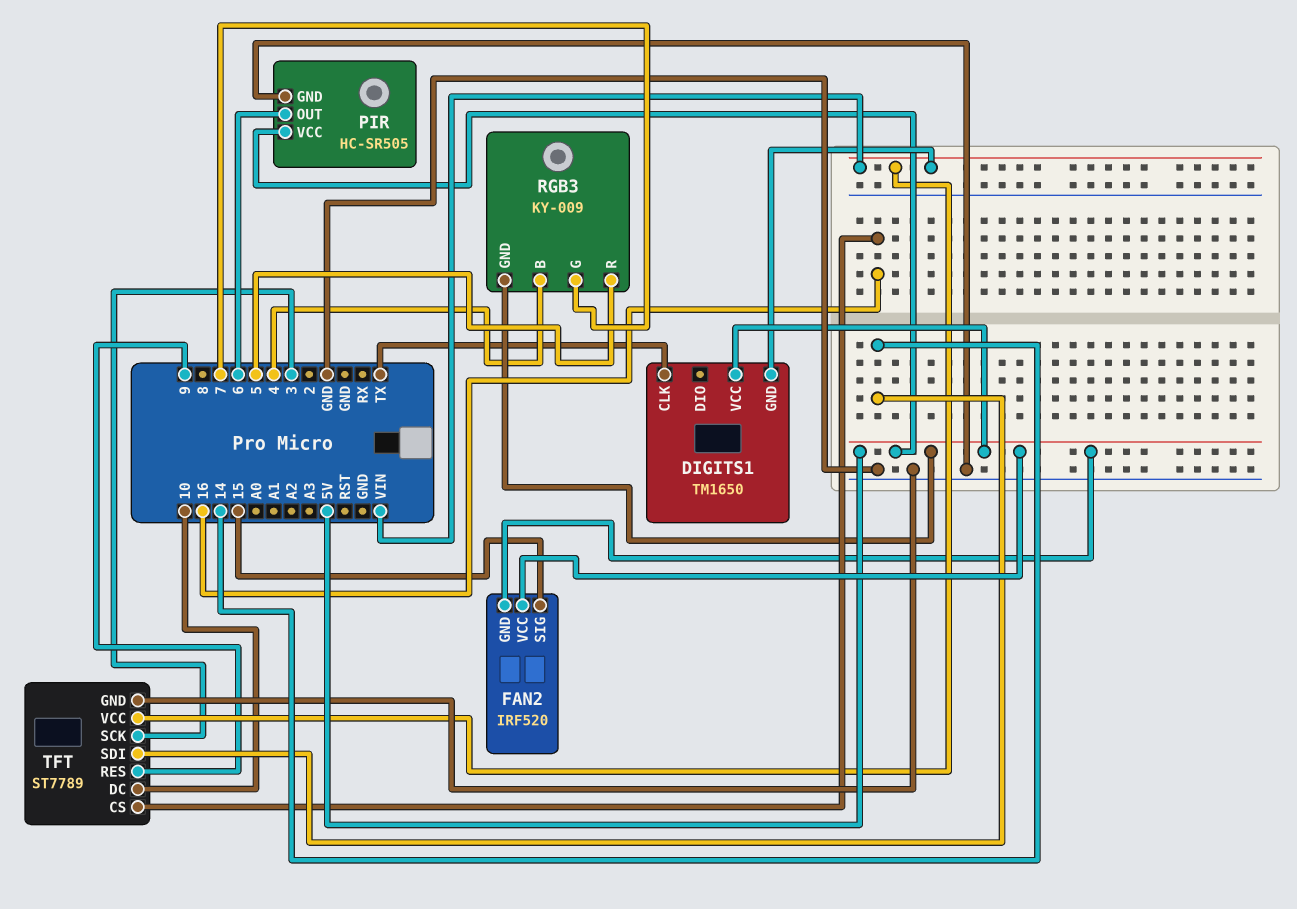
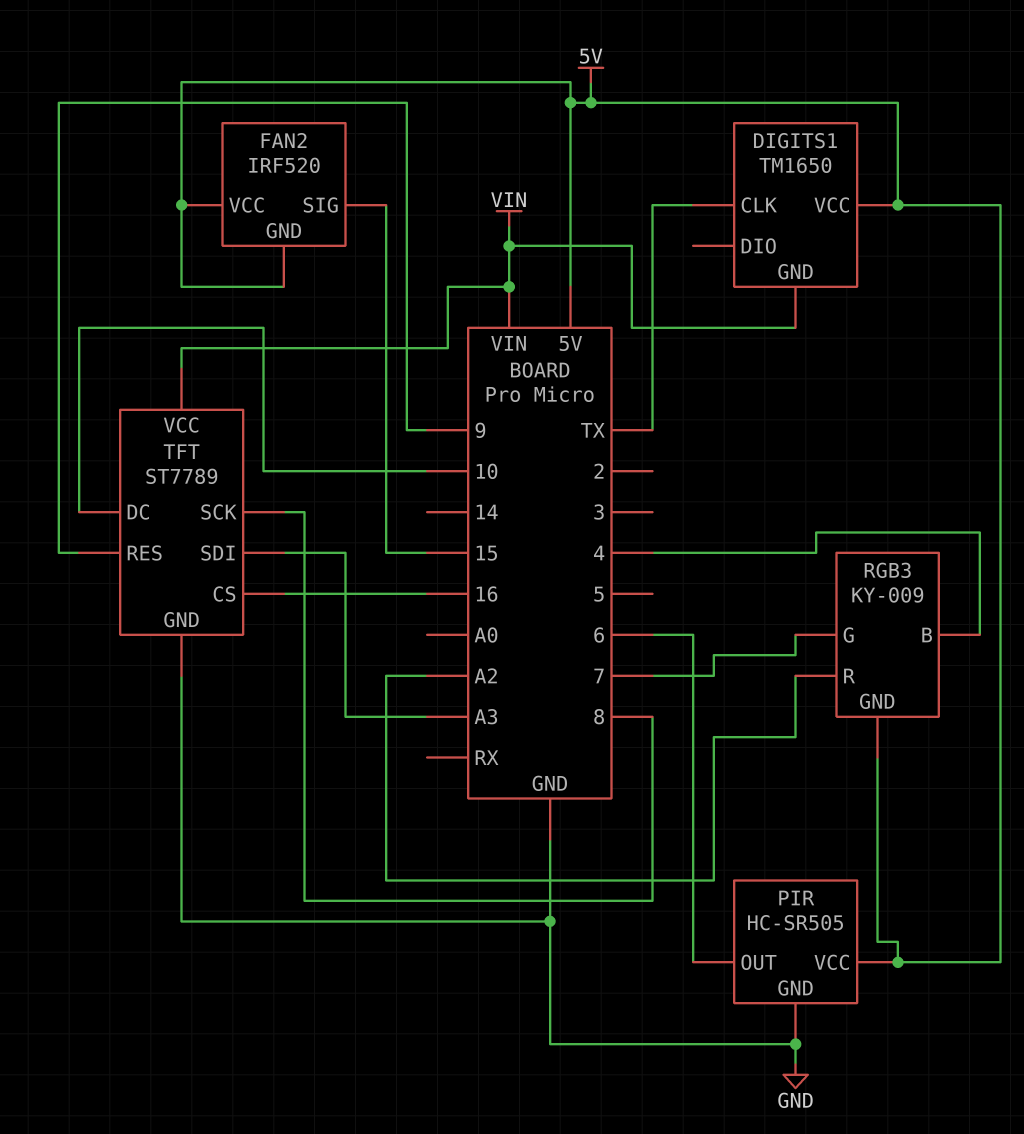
RGB3 pin R: 5 -> A2
TFT pin SCK: 3 -> 8
TFT pin SDI: 14 -> A3

